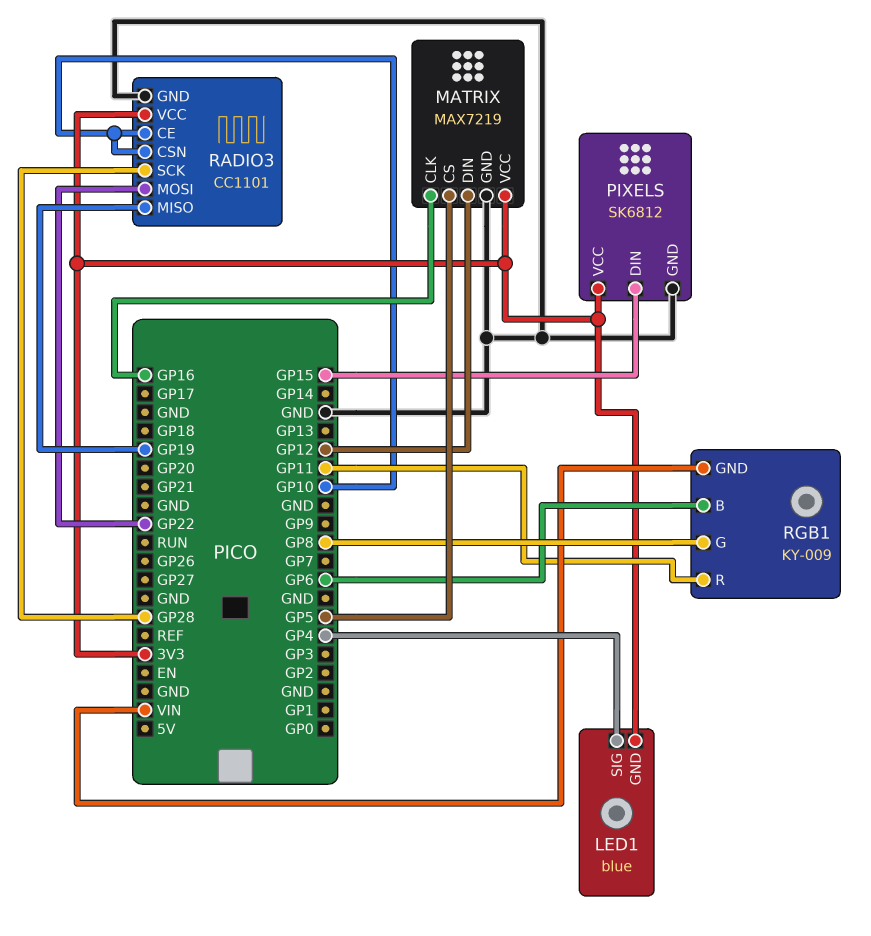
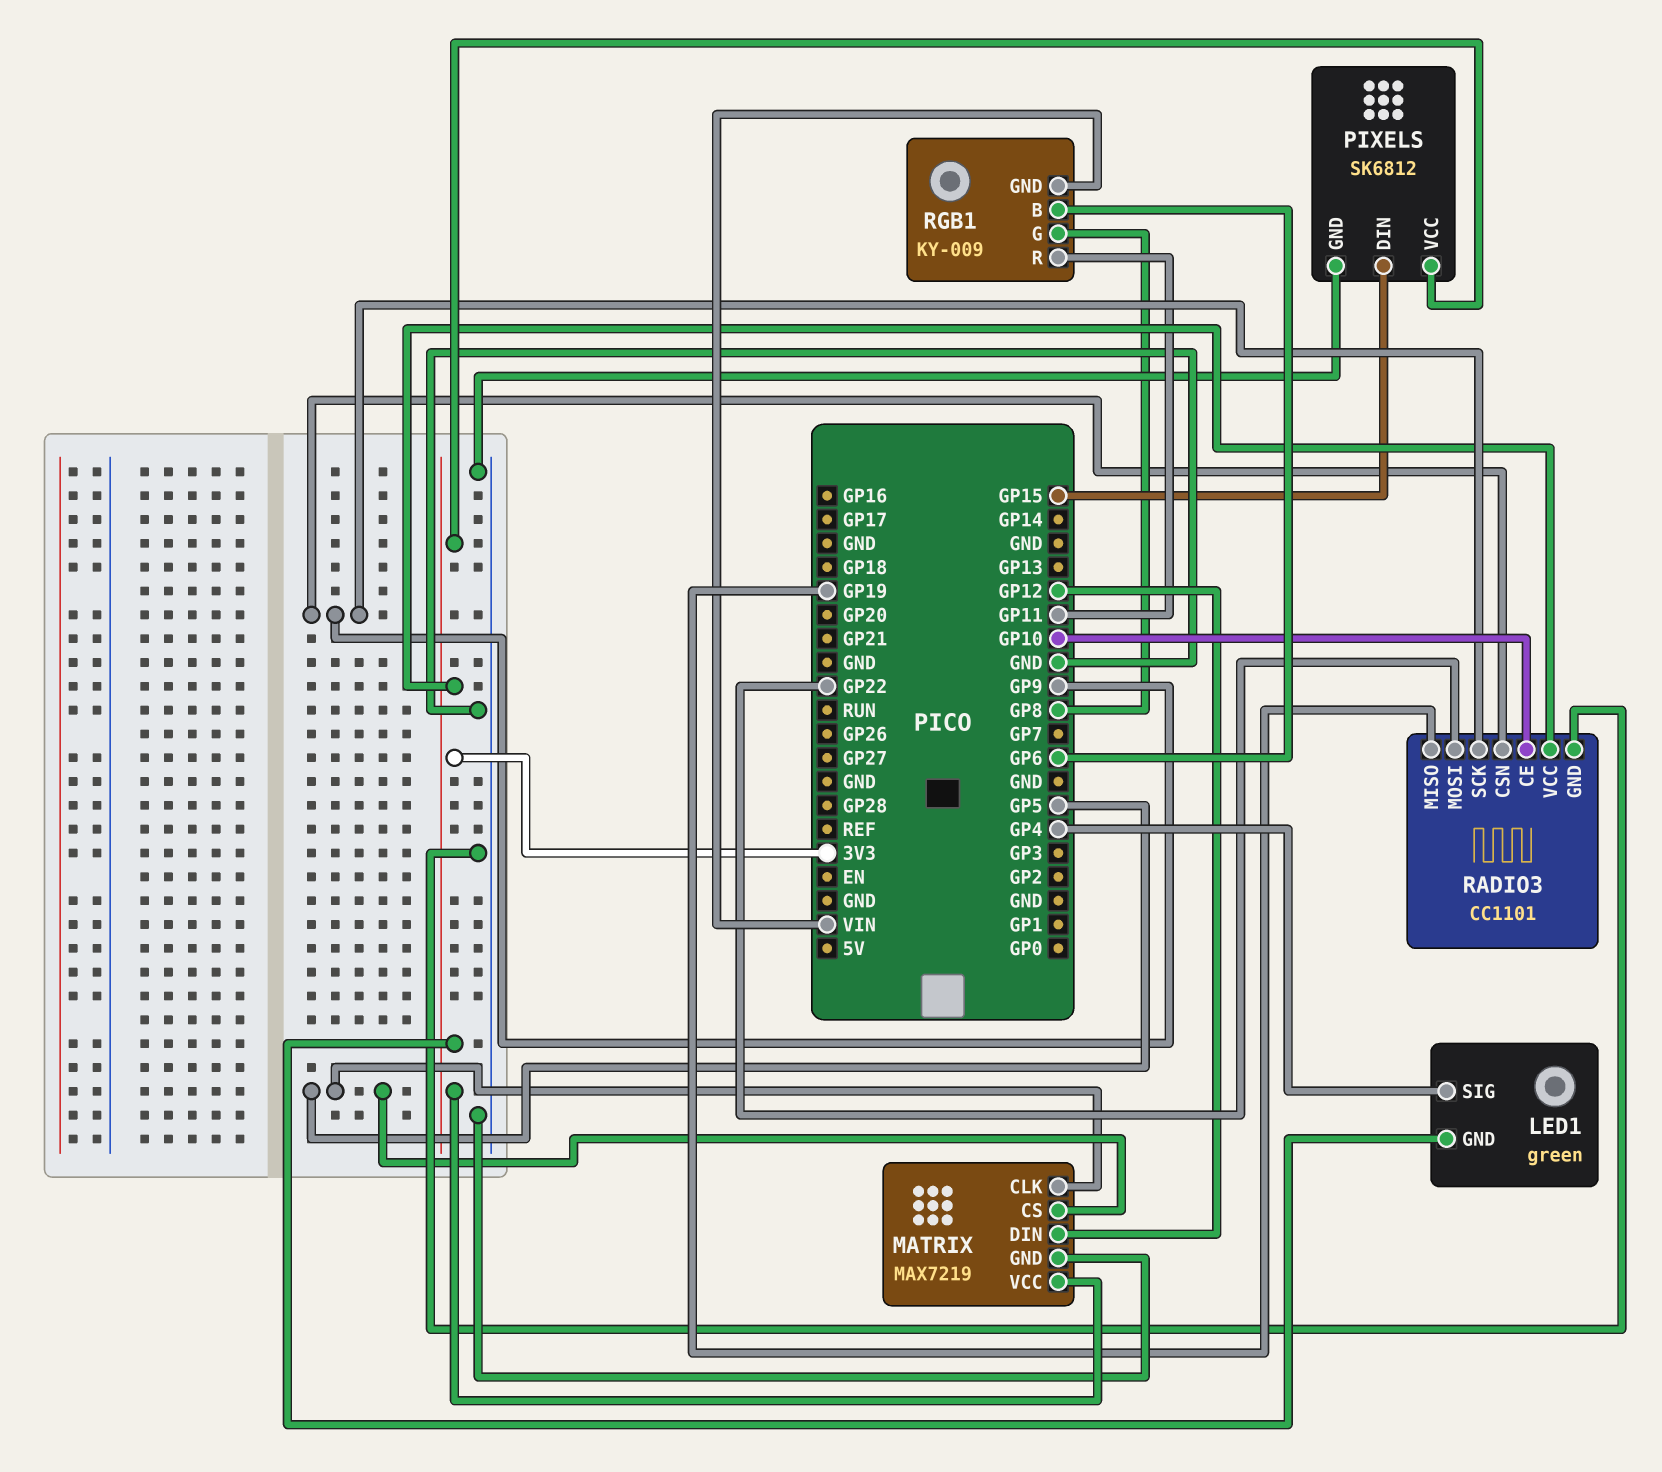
LED1: blue -> green
MATRIX pin CLK: GP16 -> GP5
RADIO3 pin CSN: GP10 -> GP9
RADIO3 pin SCK: GP28 -> GP9

